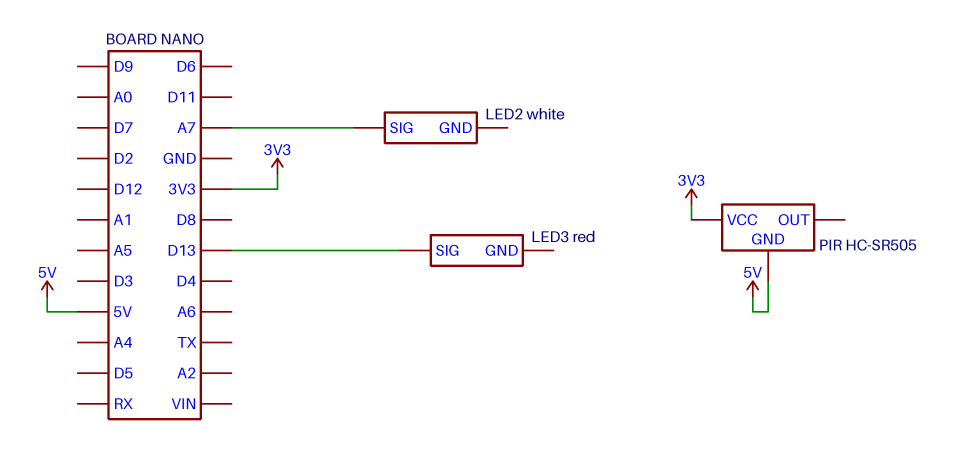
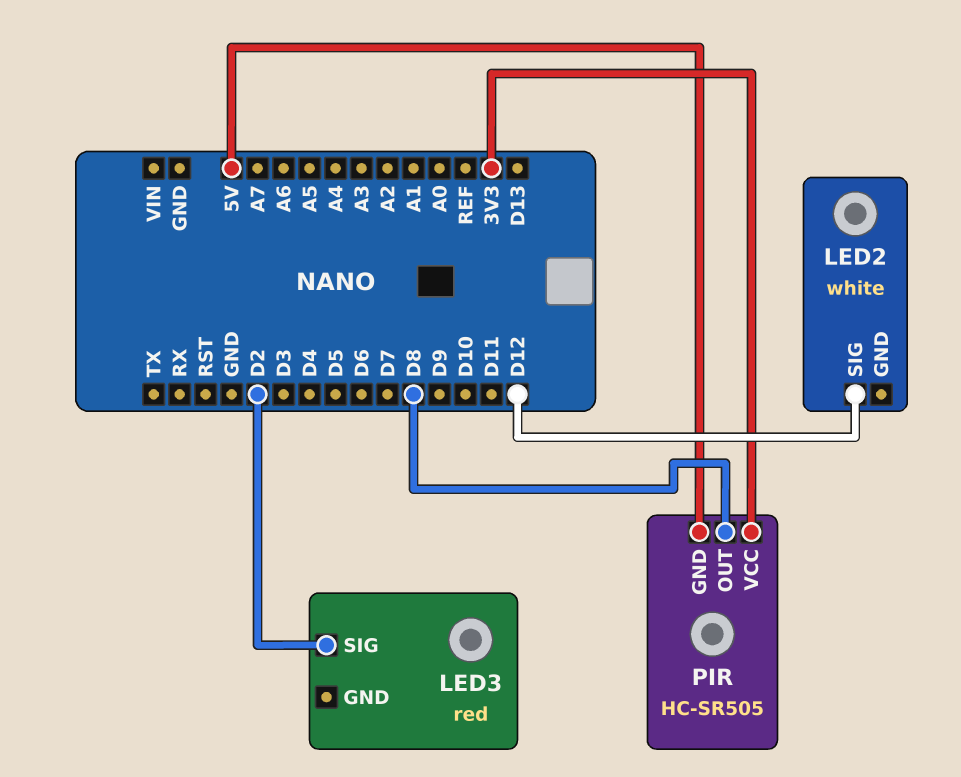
LED2 pin SIG: A7 -> D12
LED3 pin SIG: D13 -> D2
PIR pin OUT: none -> D8

